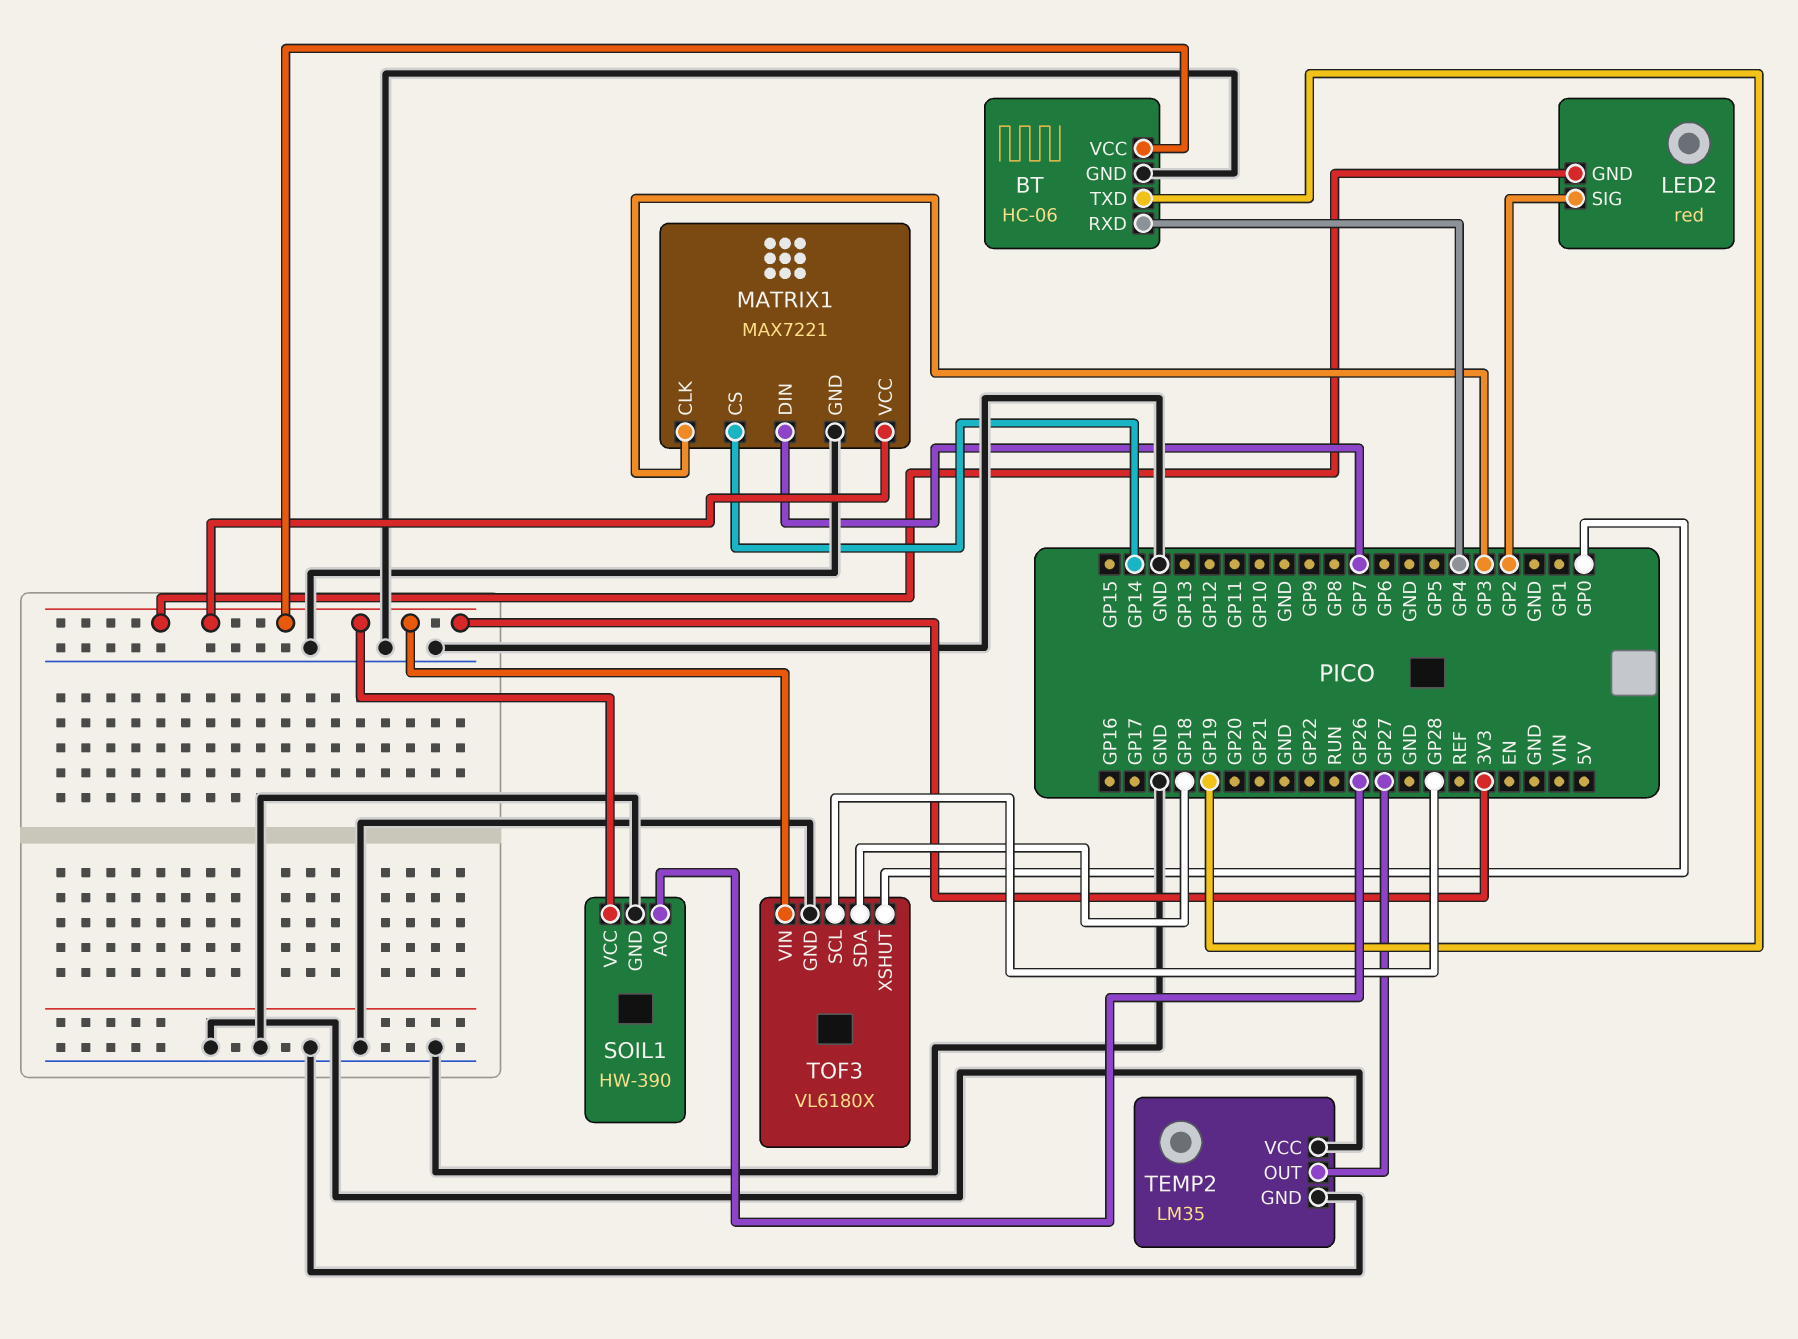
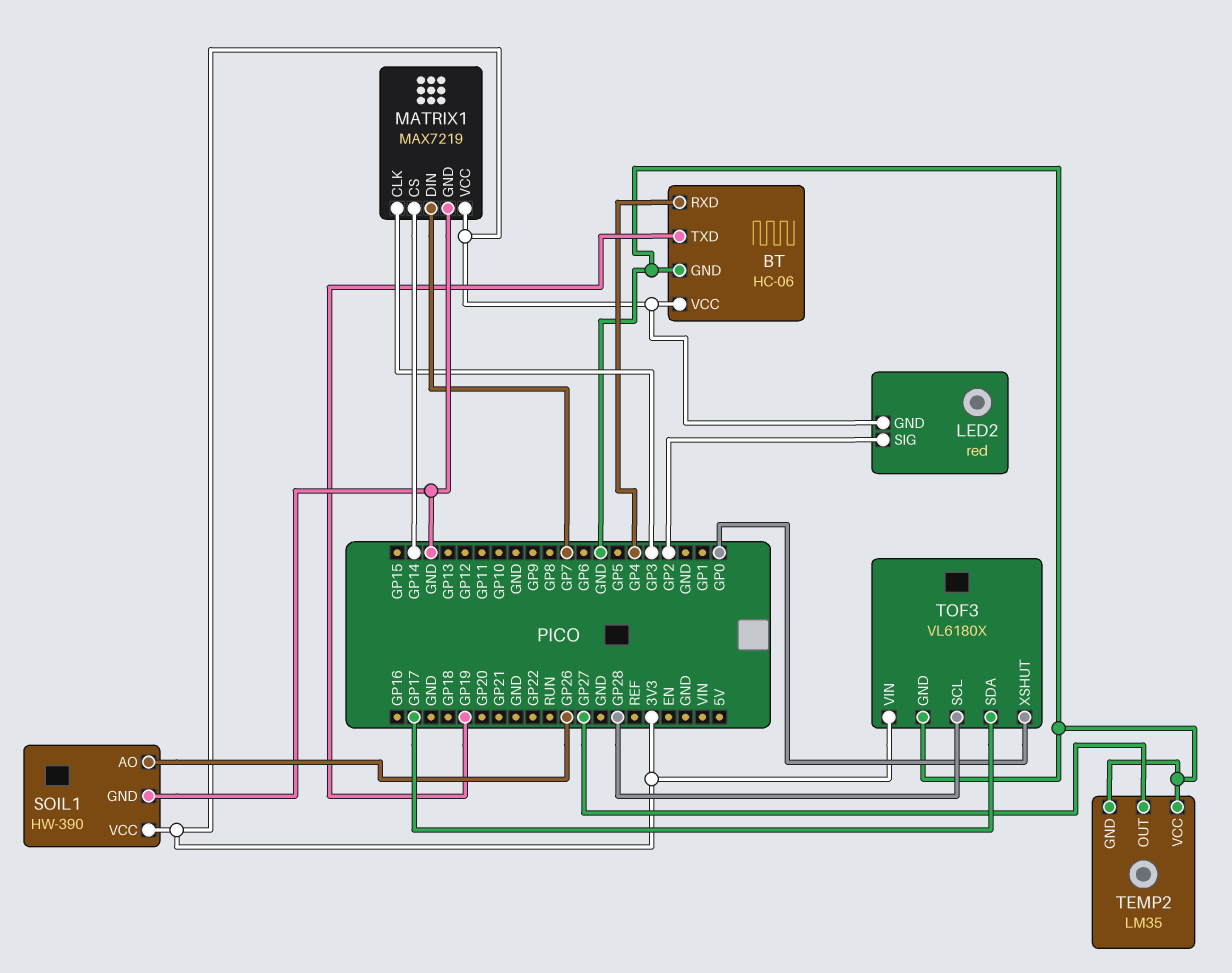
MATRIX1: MAX7221 -> MAX7219
TOF3 pin SDA: GP18 -> GP17

